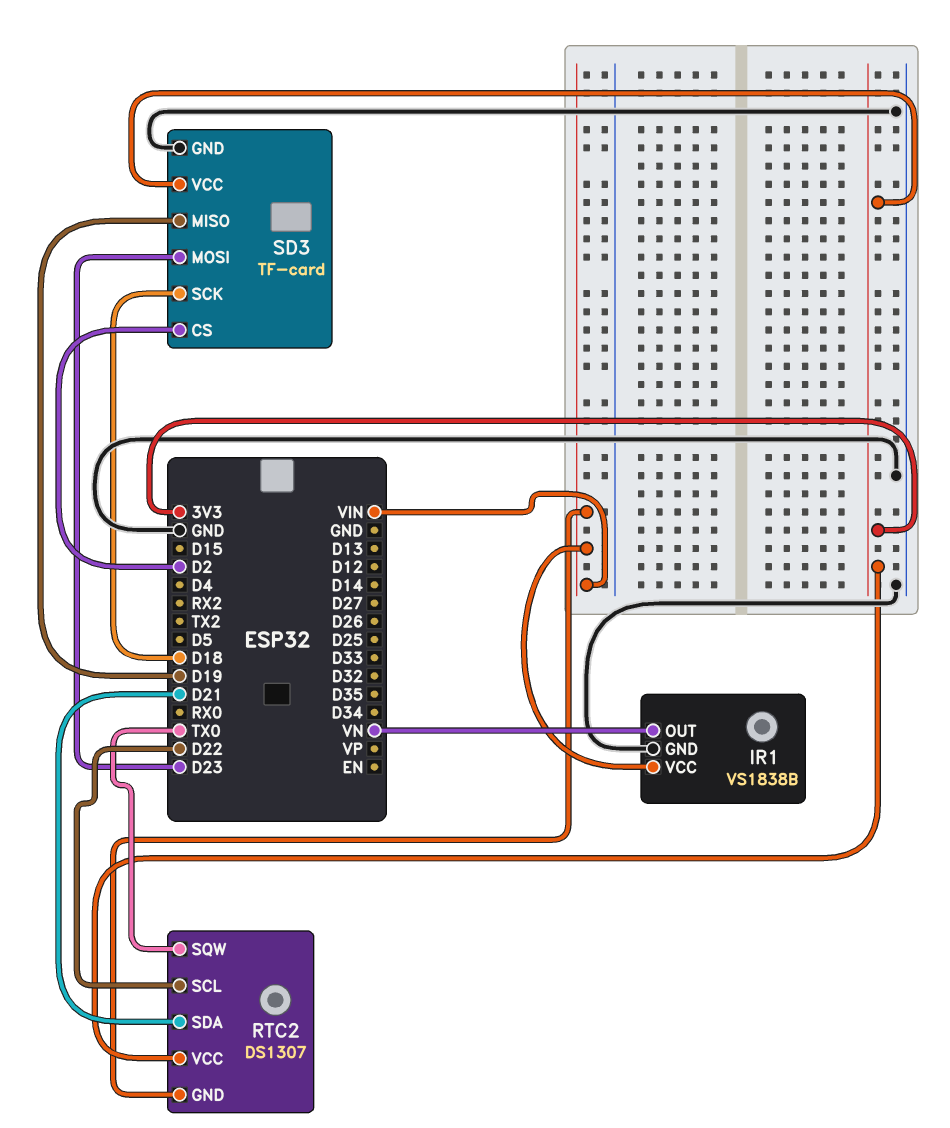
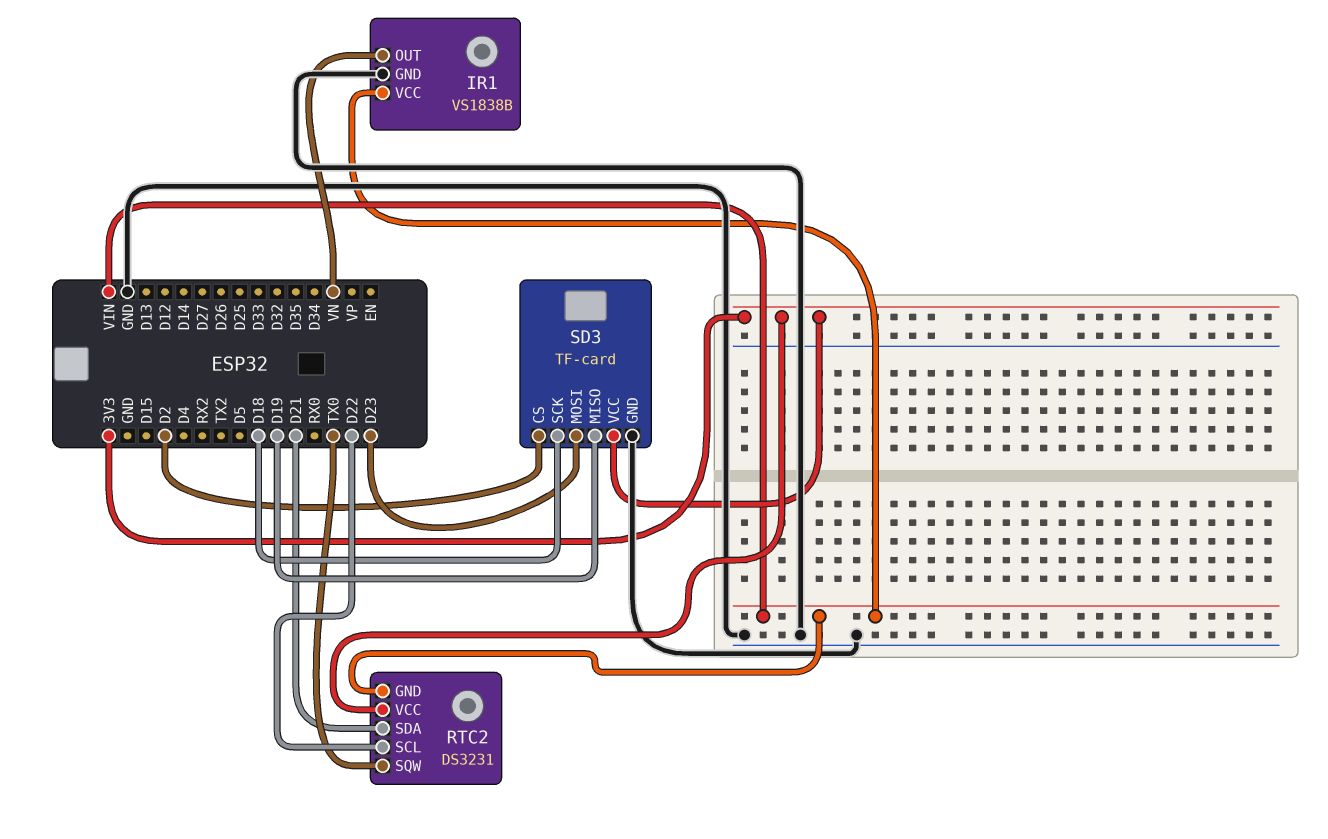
RTC2: DS1307 -> DS3231

